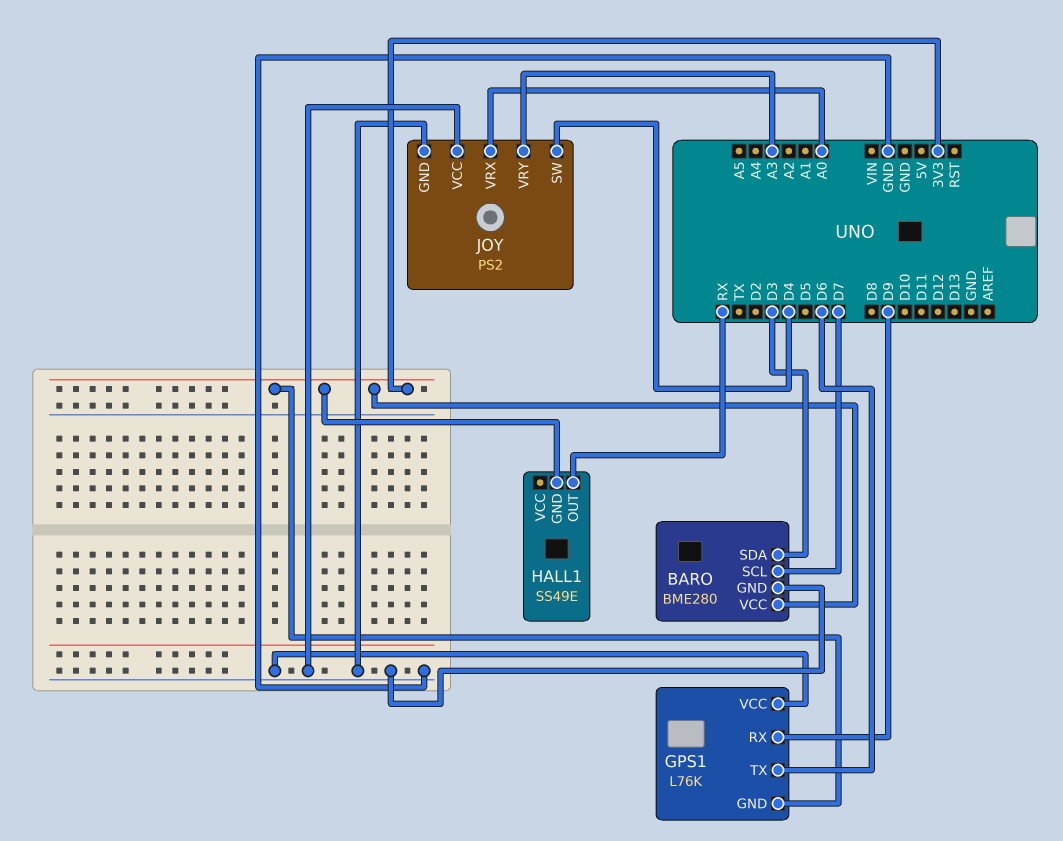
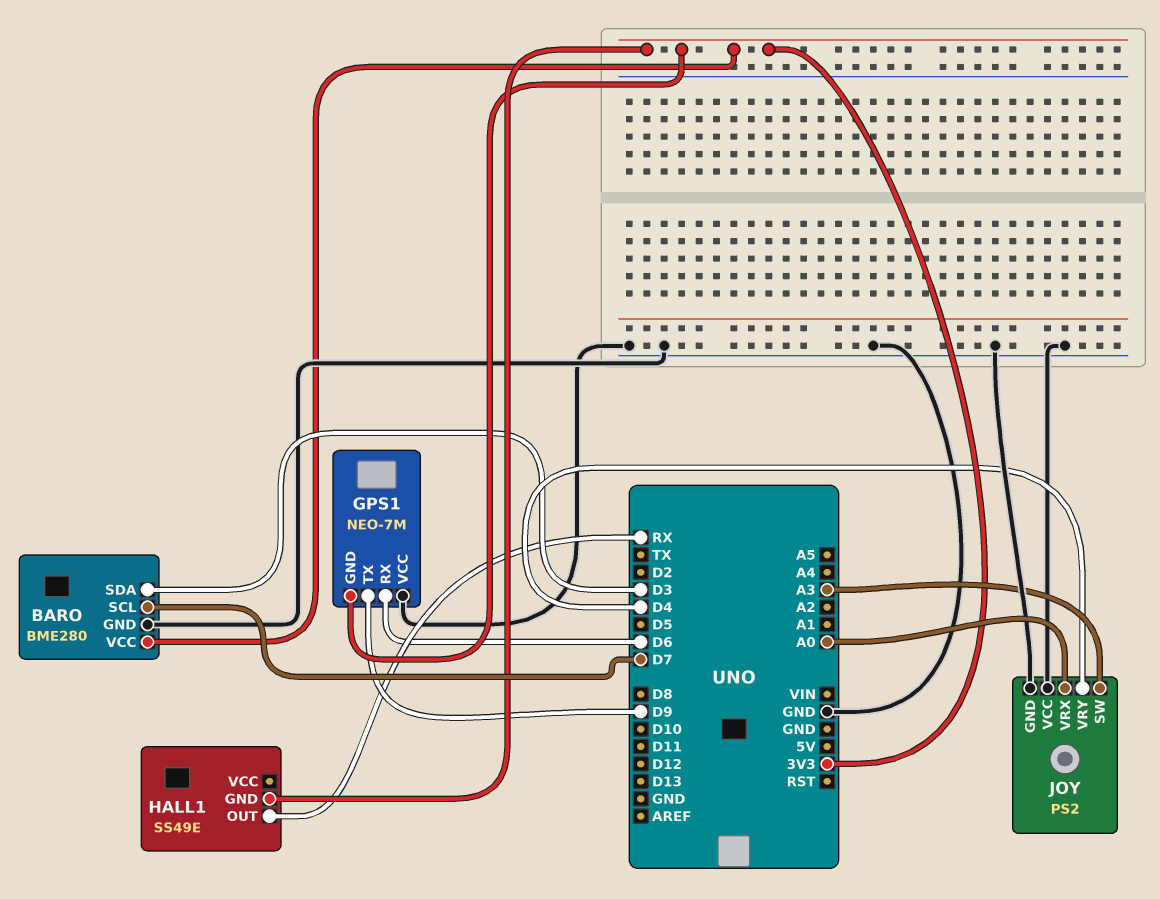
GPS1: L76K -> NEO-7M
GPS1 pin RX: D9 -> D6
GPS1 pin TX: D6 -> D9
JOY pin SW: D4 -> A3
JOY pin VRY: A3 -> D4

